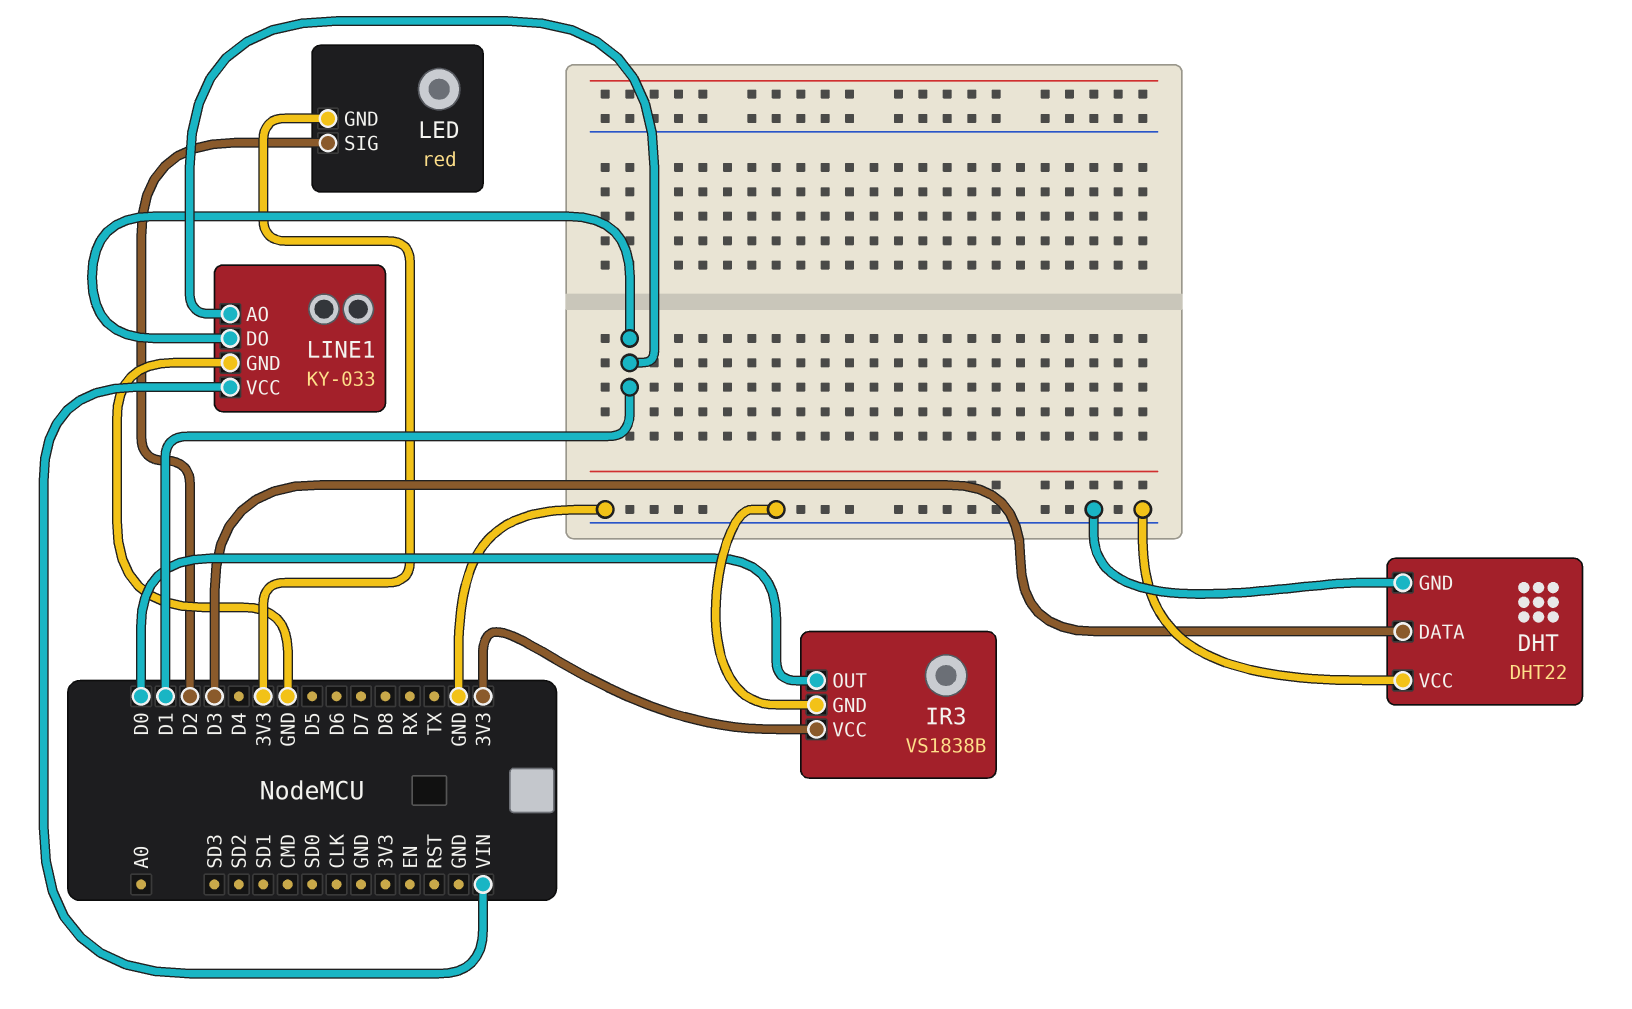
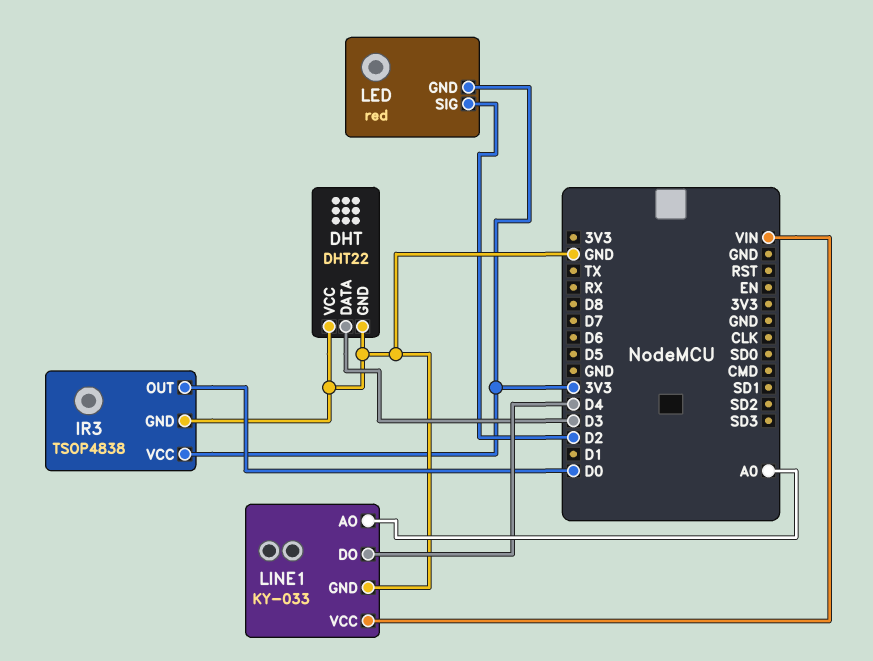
IR3: VS1838B -> TSOP4838
LINE1 pin AO: D1 -> A0
LINE1 pin DO: D1 -> D4

